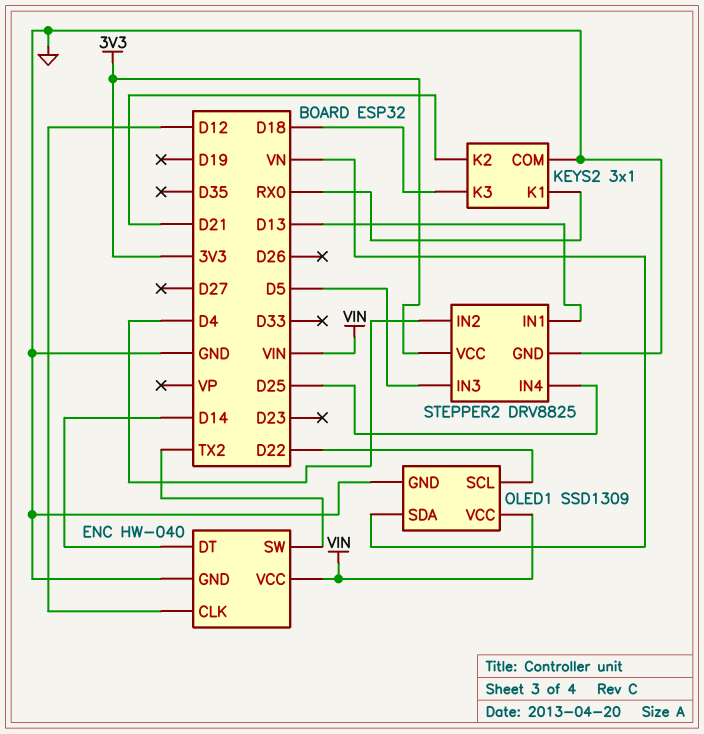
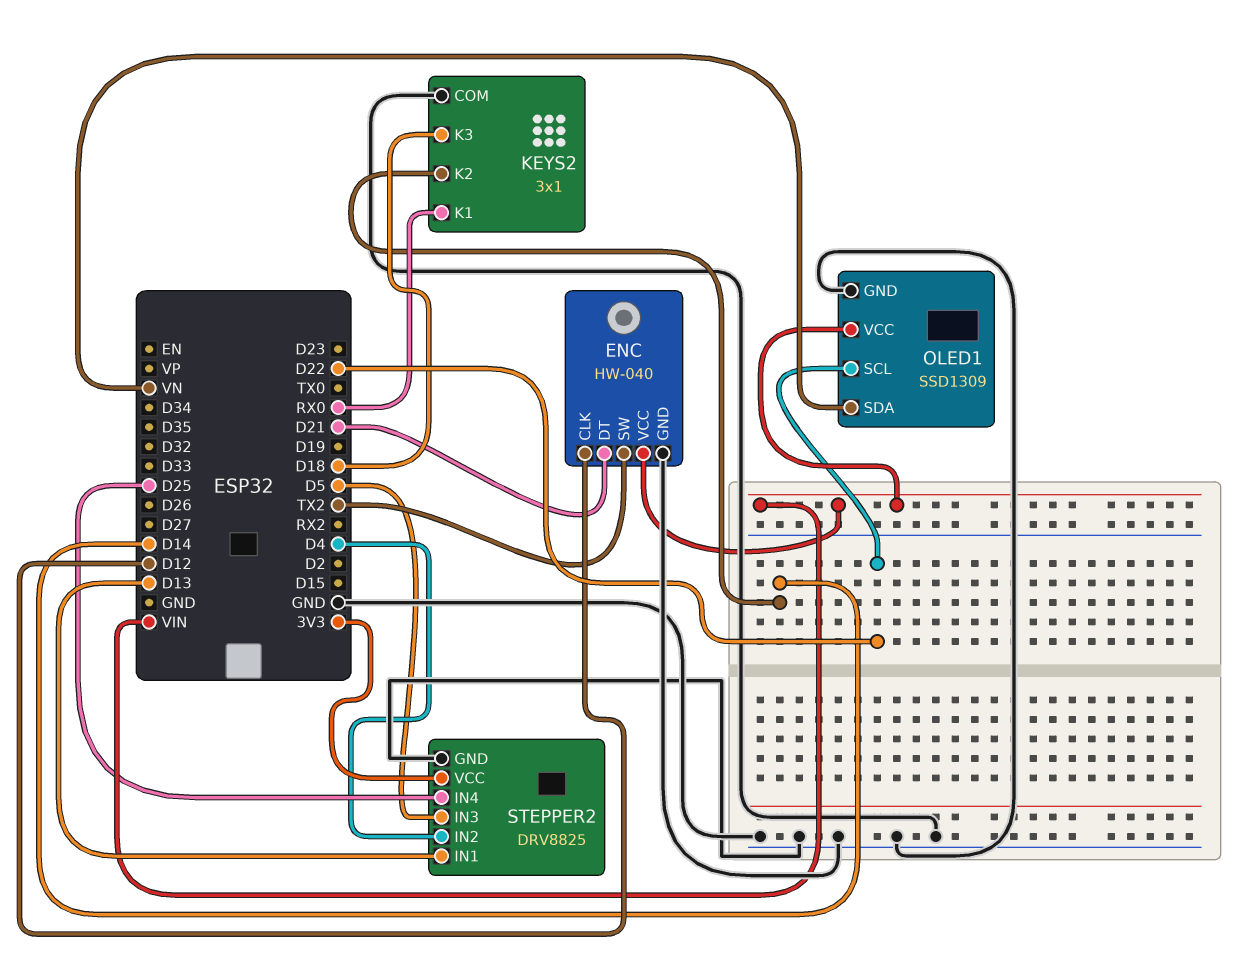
ENC pin DT: D14 -> D21
KEYS2 pin K2: D21 -> D14

